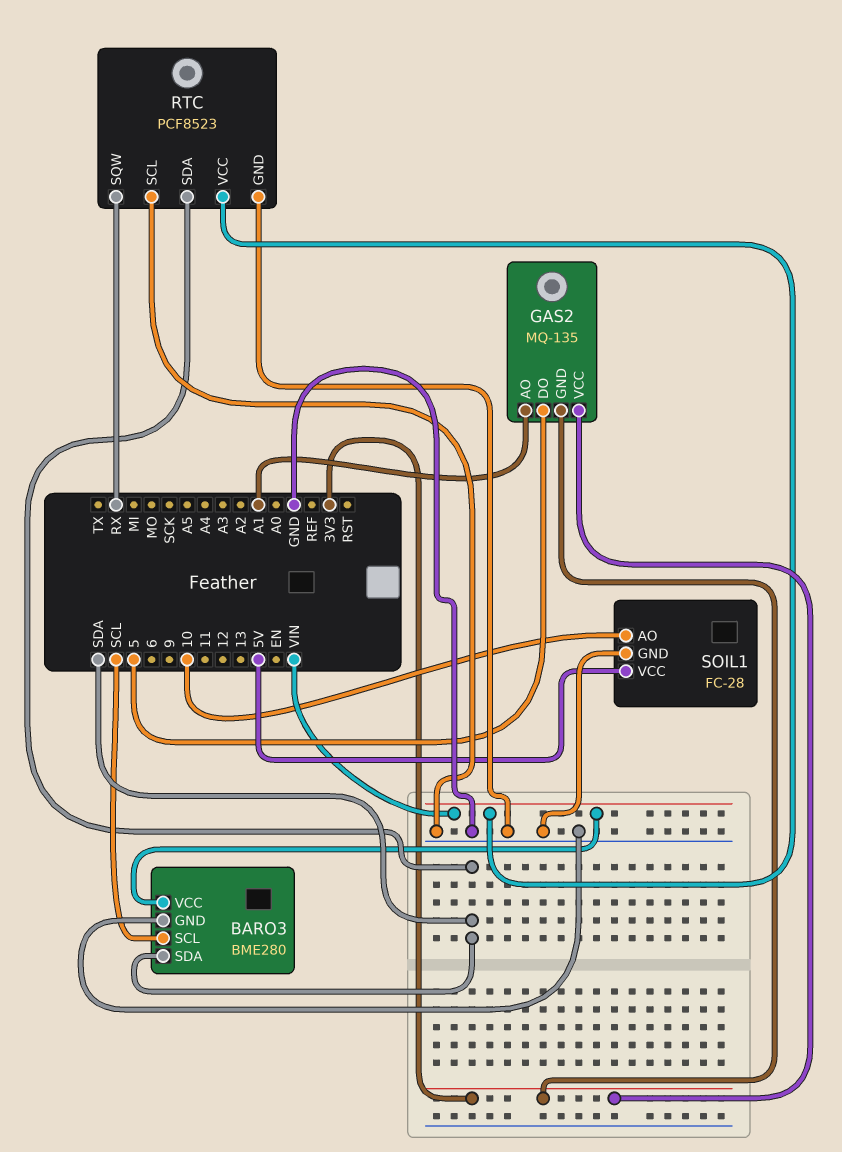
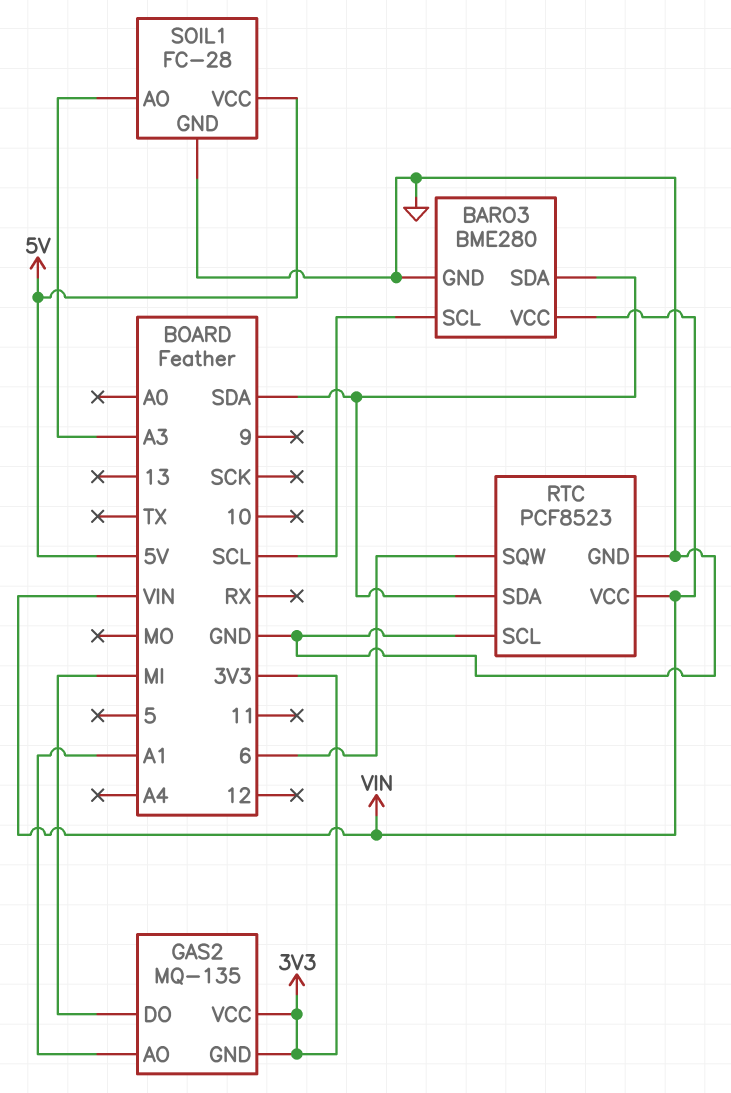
GAS2 pin DO: 5 -> MI
RTC pin SQW: RX -> 6
SOIL1 pin AO: 10 -> A3

